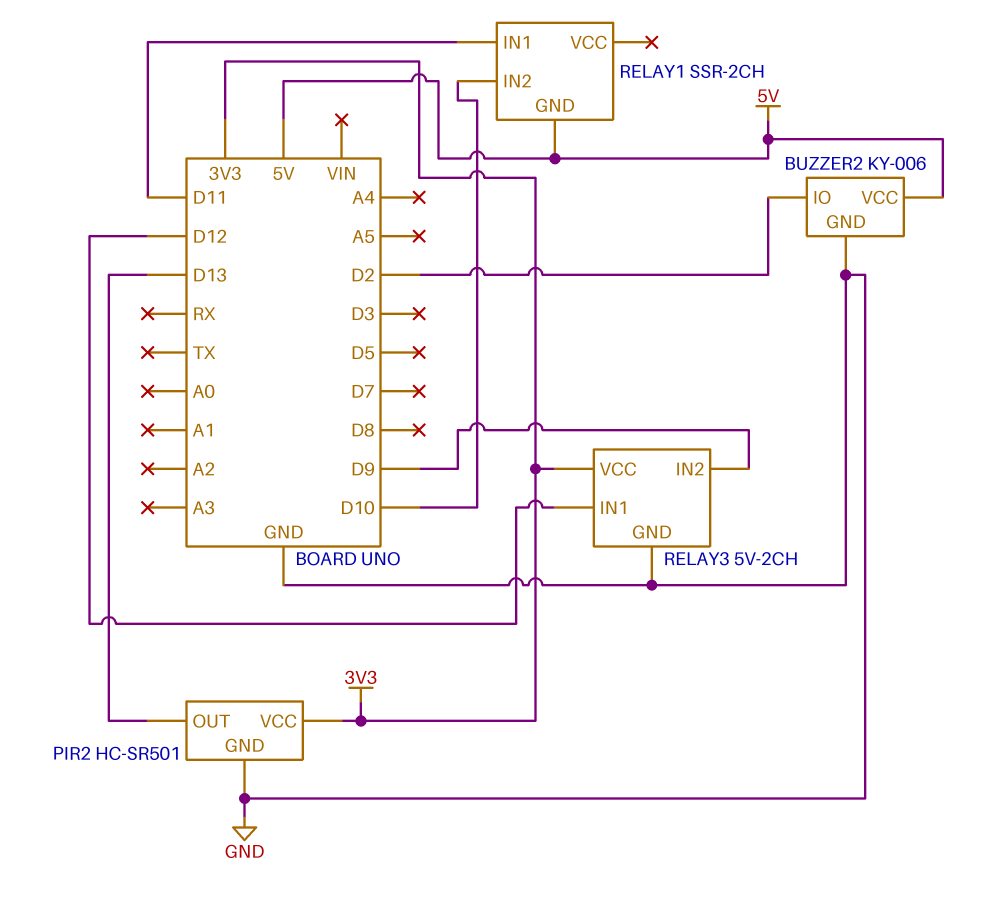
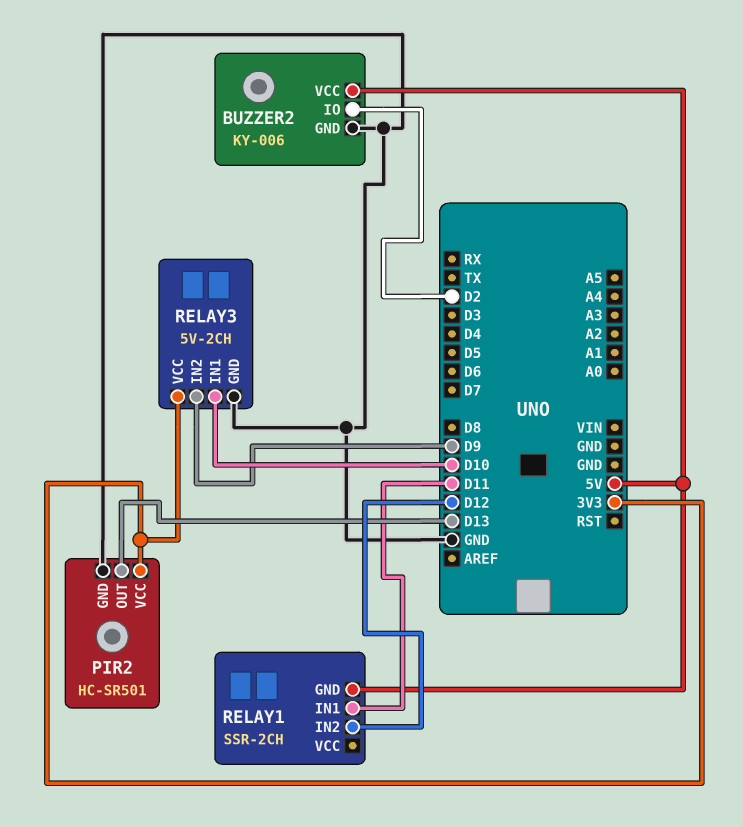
RELAY1 pin IN2: D10 -> D12
RELAY3 pin IN1: D12 -> D10

